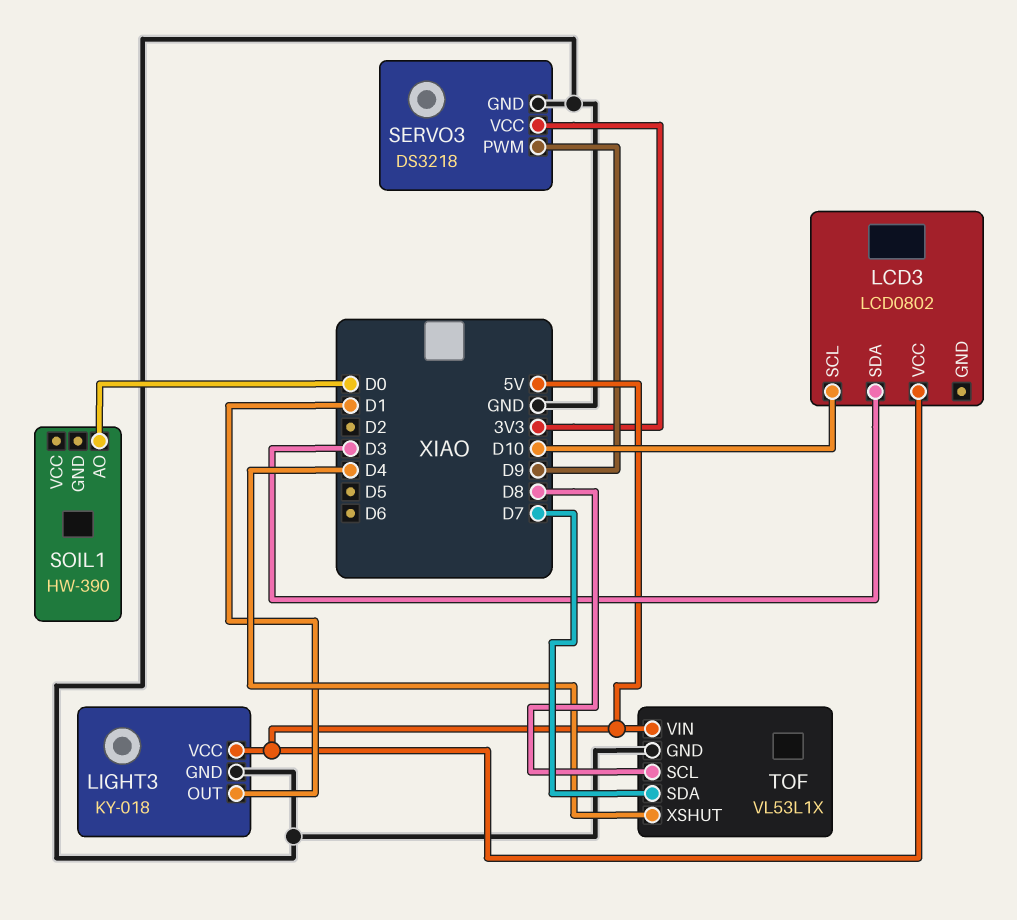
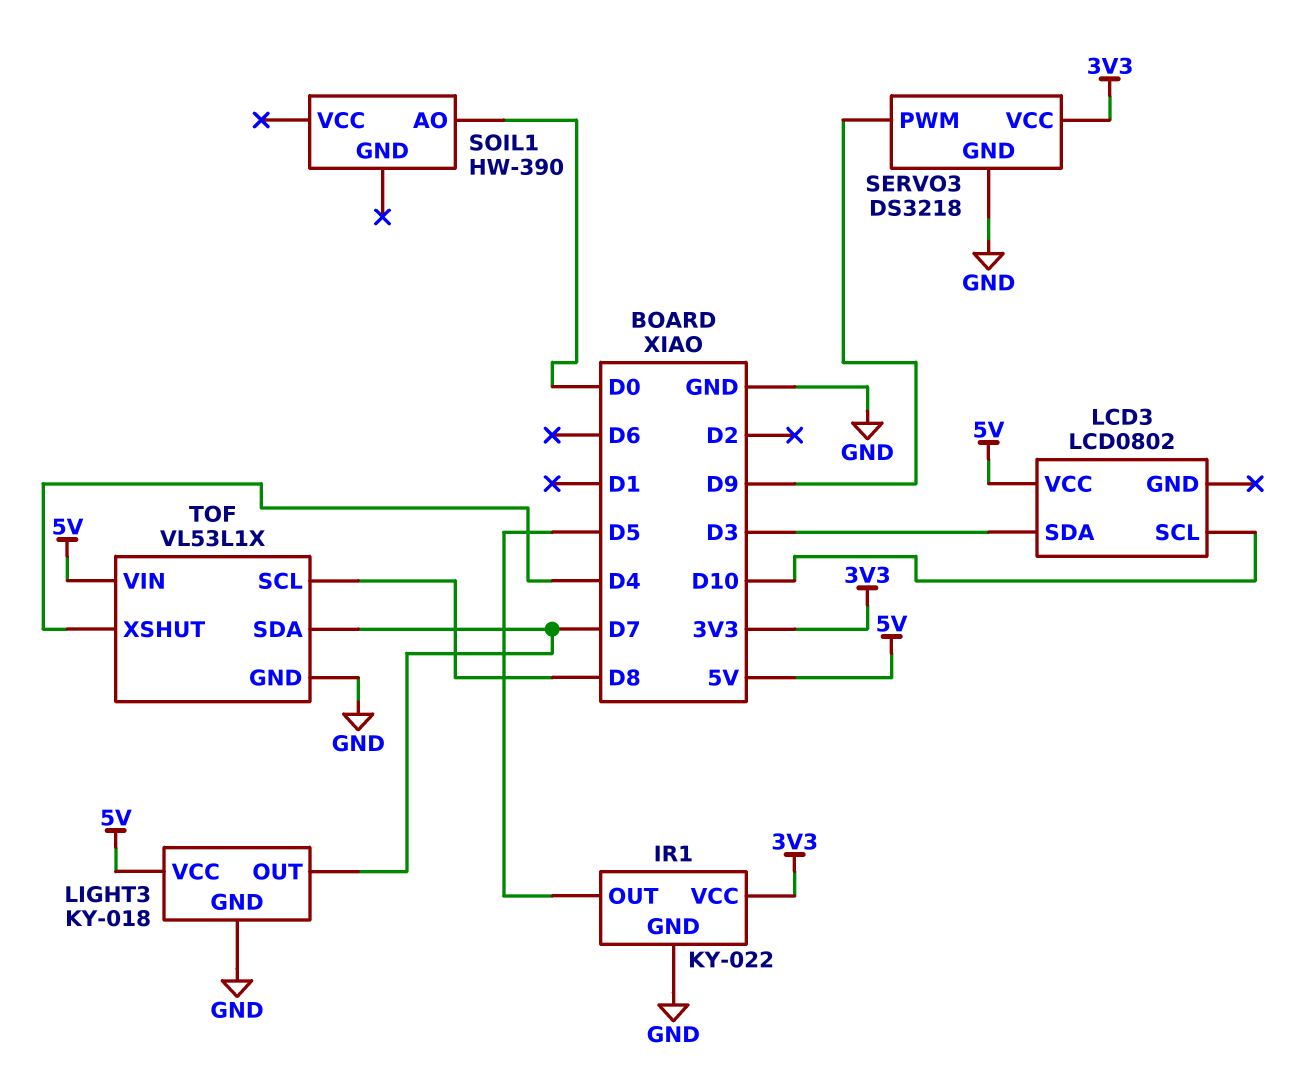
IR1: none -> KY-022
IR1 pin GND: none -> GND
IR1 pin OUT: none -> D5
IR1 pin VCC: none -> 3V3
LIGHT3 pin OUT: D1 -> D7

